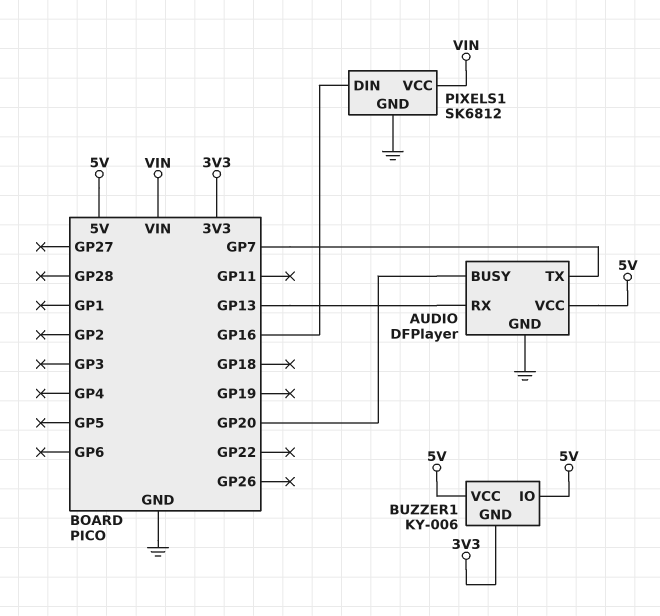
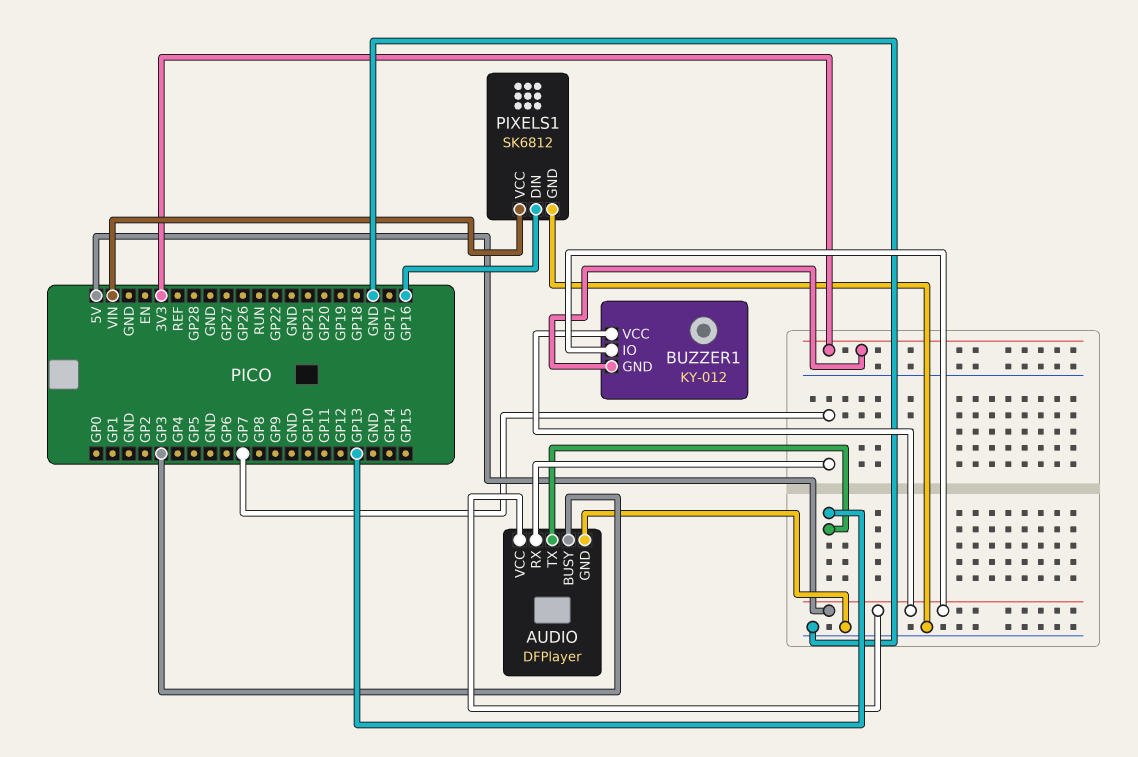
AUDIO pin BUSY: GP20 -> GP3
AUDIO pin RX: GP13 -> GP7
AUDIO pin TX: GP7 -> GP13
BUZZER1: KY-006 -> KY-012

